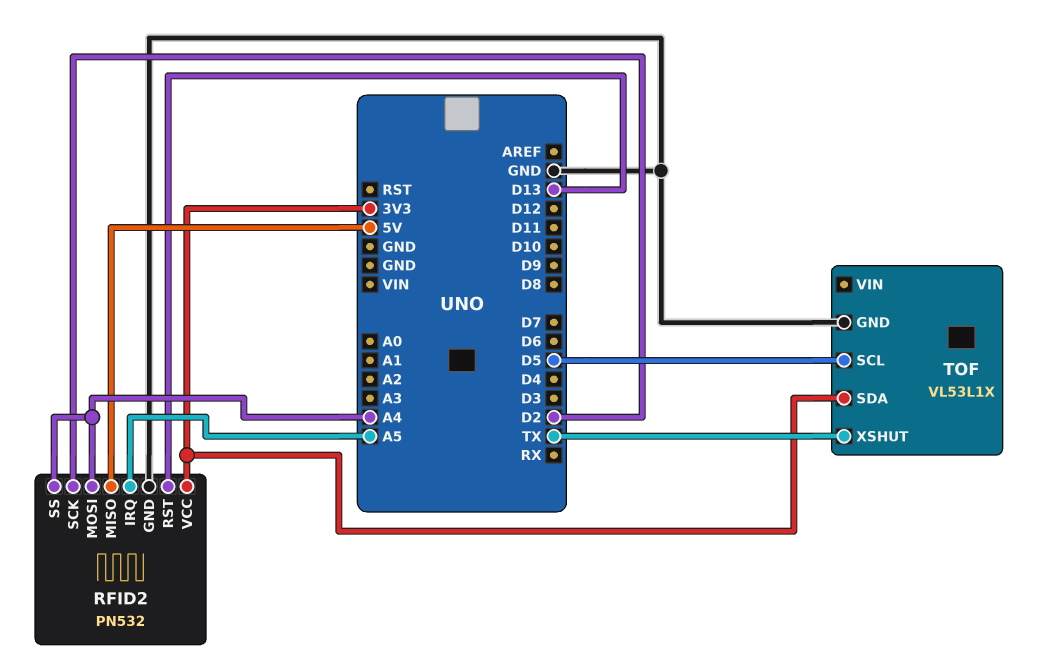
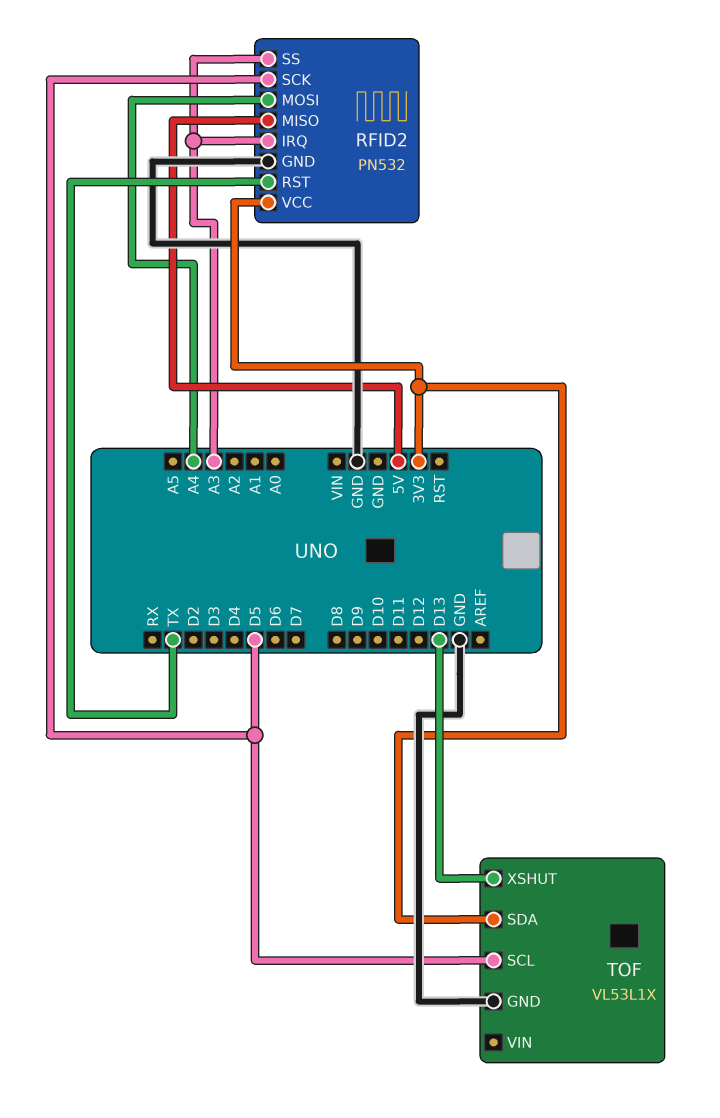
RFID2 pin IRQ: A5 -> A3
RFID2 pin RST: D13 -> TX
RFID2 pin SCK: D2 -> D5
RFID2 pin SS: A4 -> A3
TOF pin XSHUT: TX -> D13

